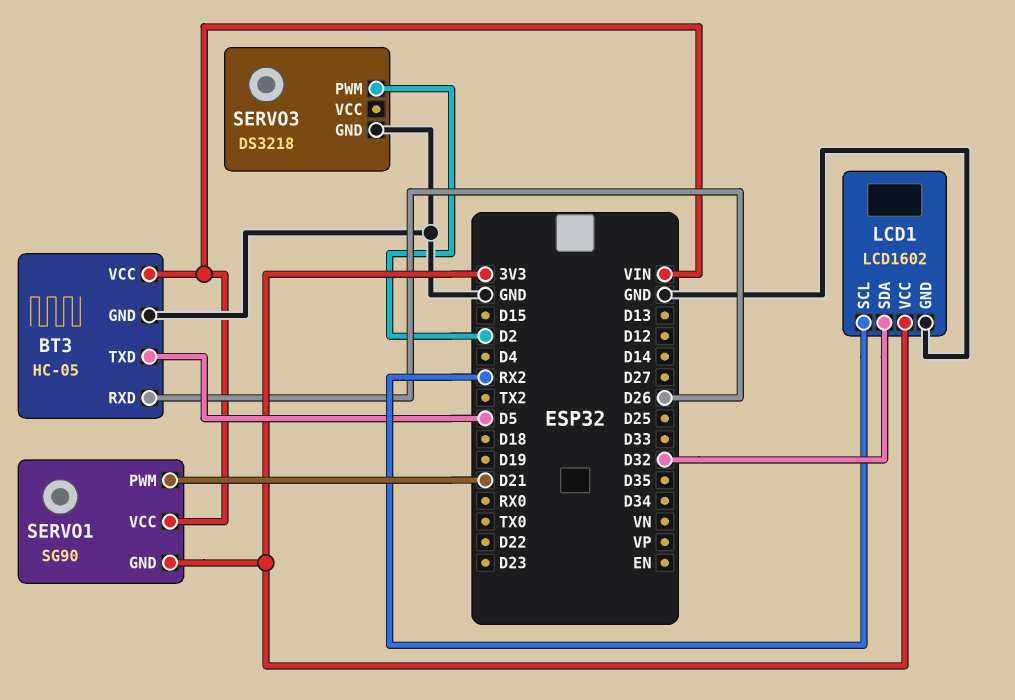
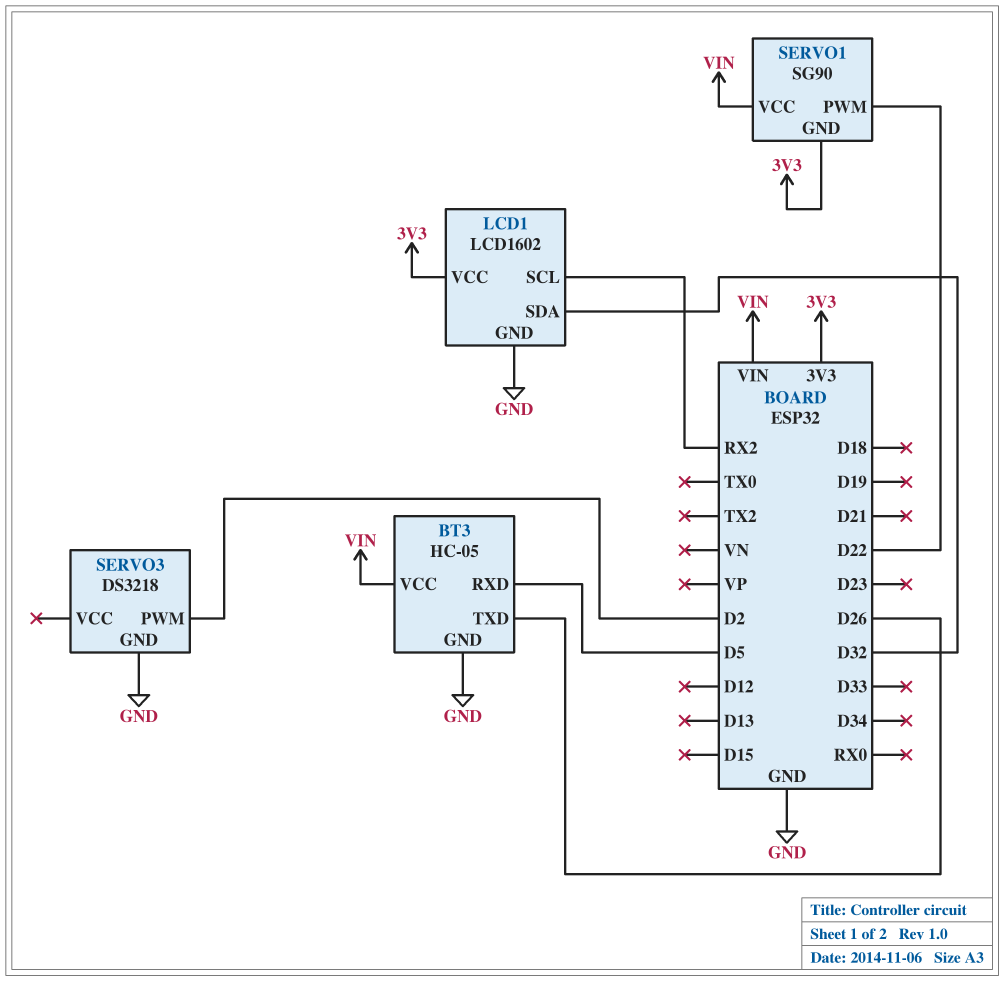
BT3 pin RXD: D26 -> D5
BT3 pin TXD: D5 -> D26
SERVO1 pin PWM: D21 -> D22

